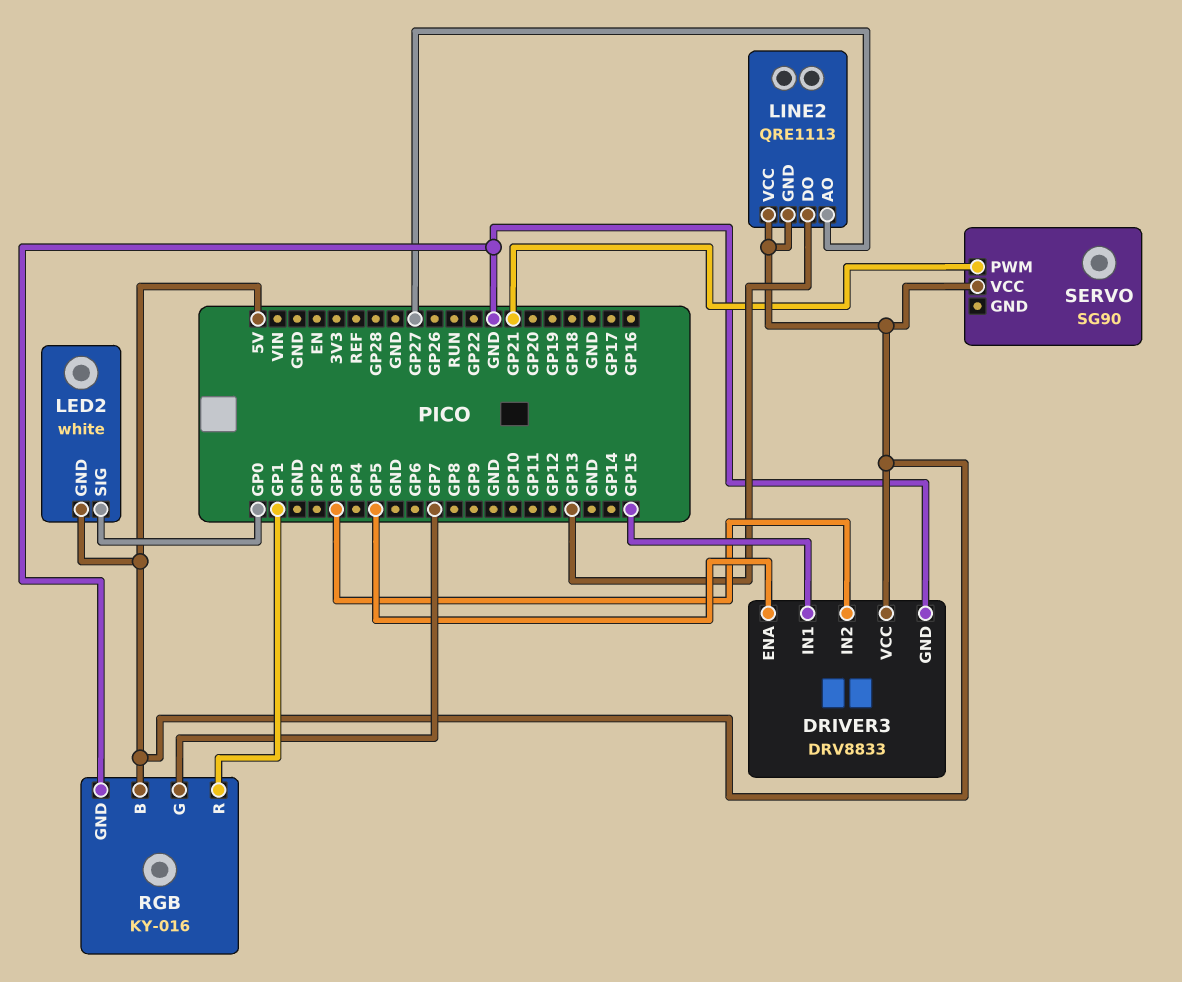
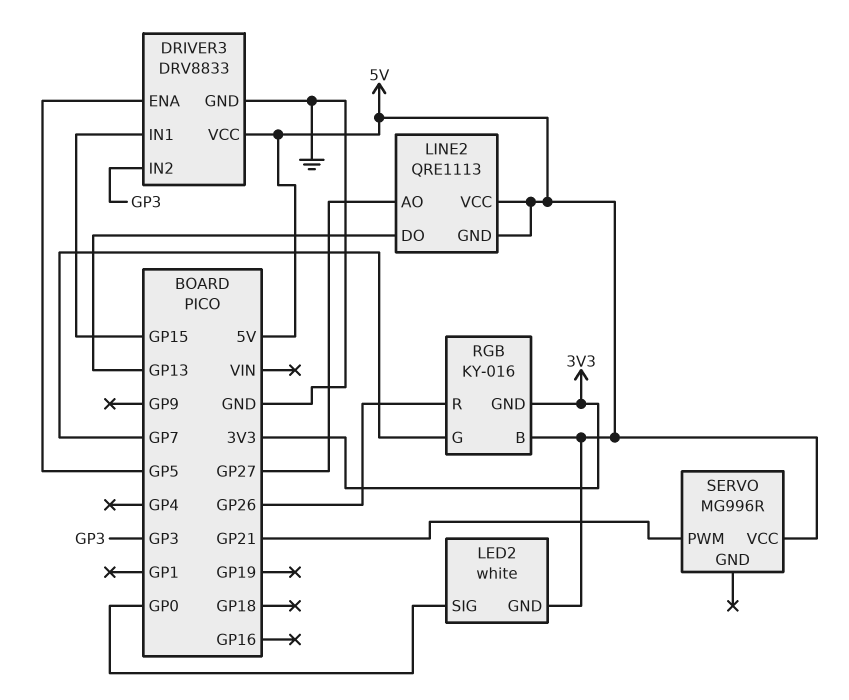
RGB pin GND: GND -> 3V3
RGB pin R: GP1 -> GP26
SERVO: SG90 -> MG996R

